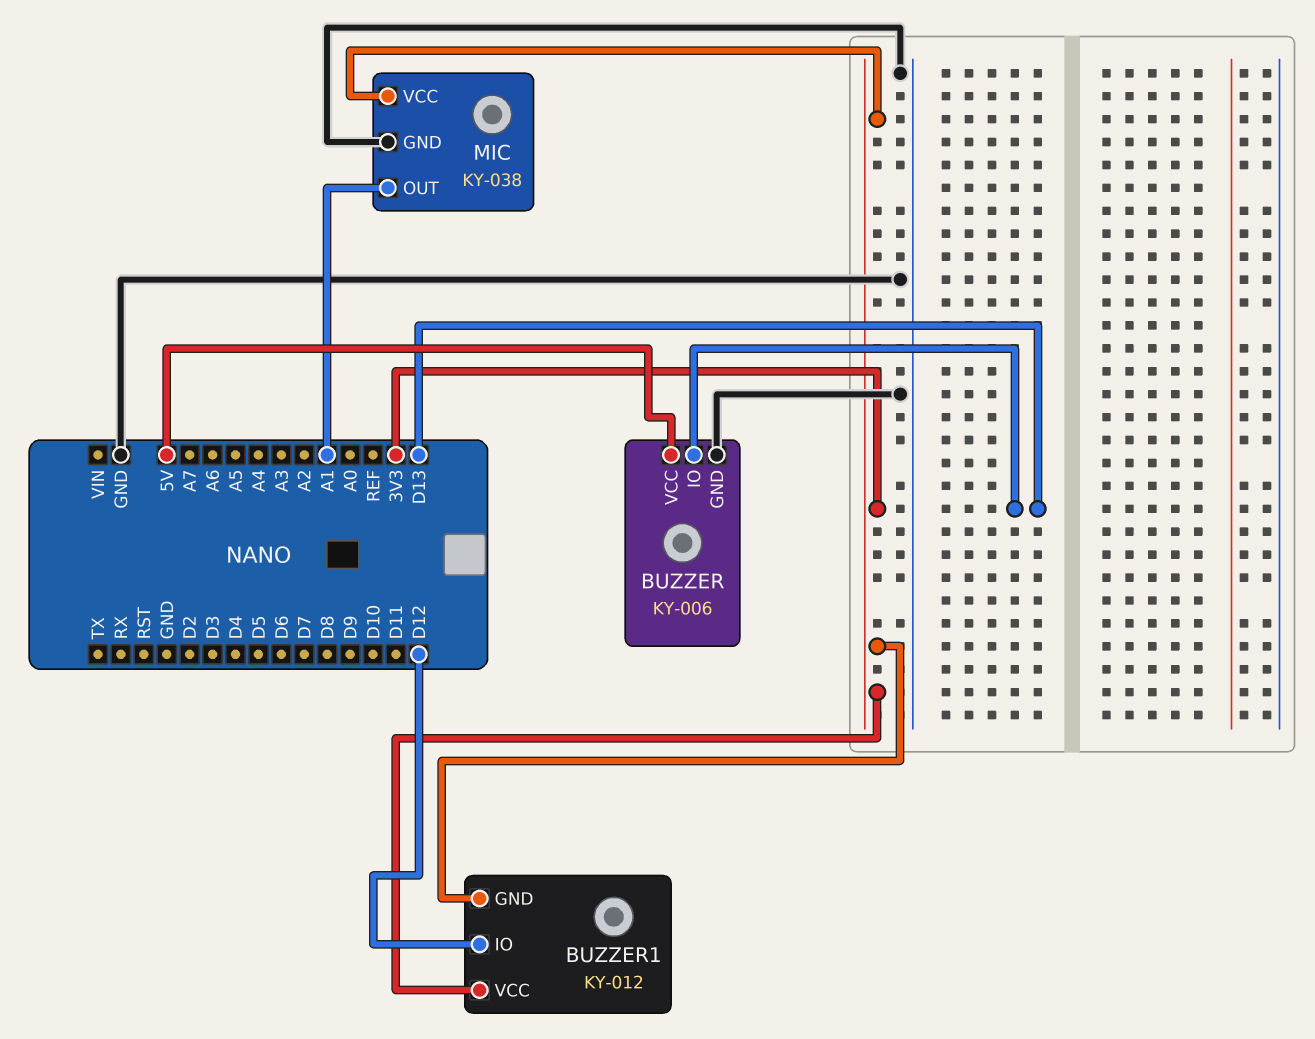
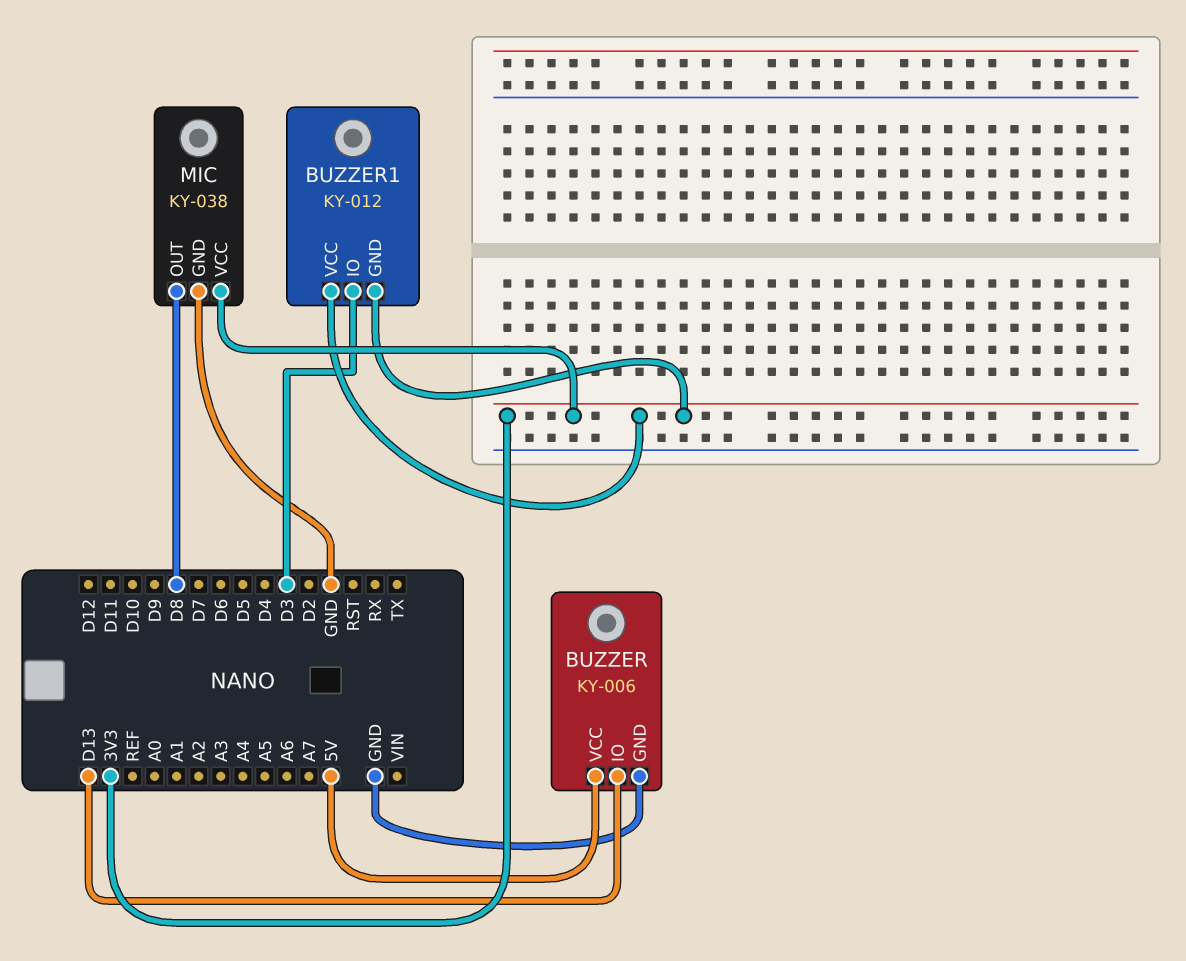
BUZZER1 pin IO: D12 -> D3
MIC pin OUT: A1 -> D8

